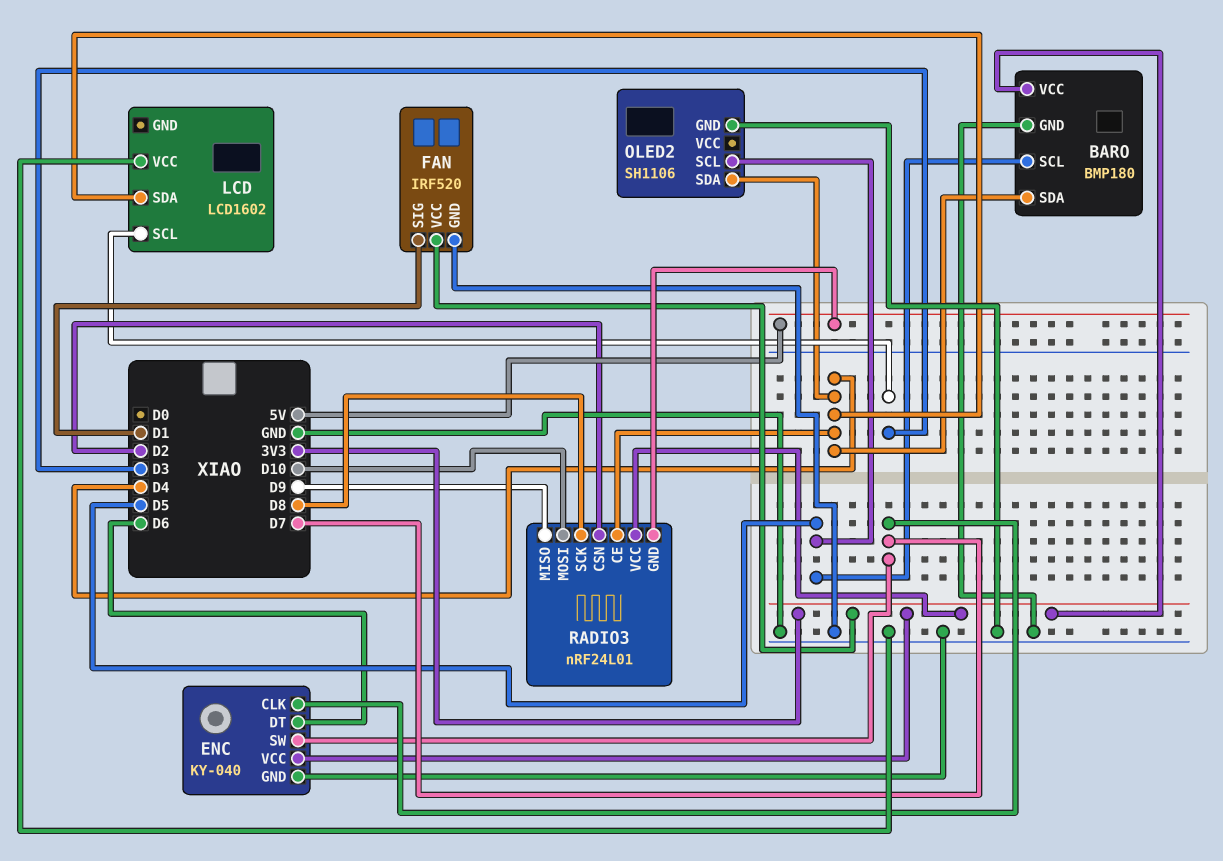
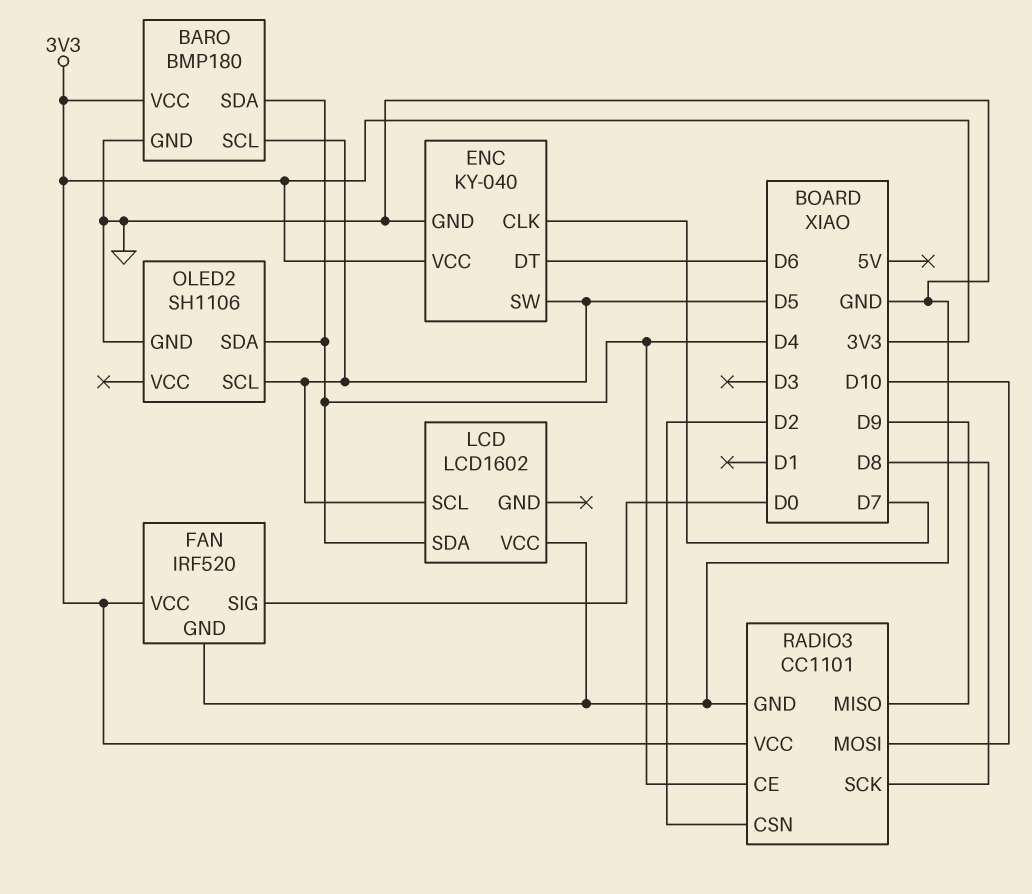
ENC pin SW: D7 -> D5
FAN pin SIG: D1 -> D0
LCD pin SCL: D3 -> D5
RADIO3: nRF24L01 -> CC1101
RADIO3 pin GND: 5V -> GND

